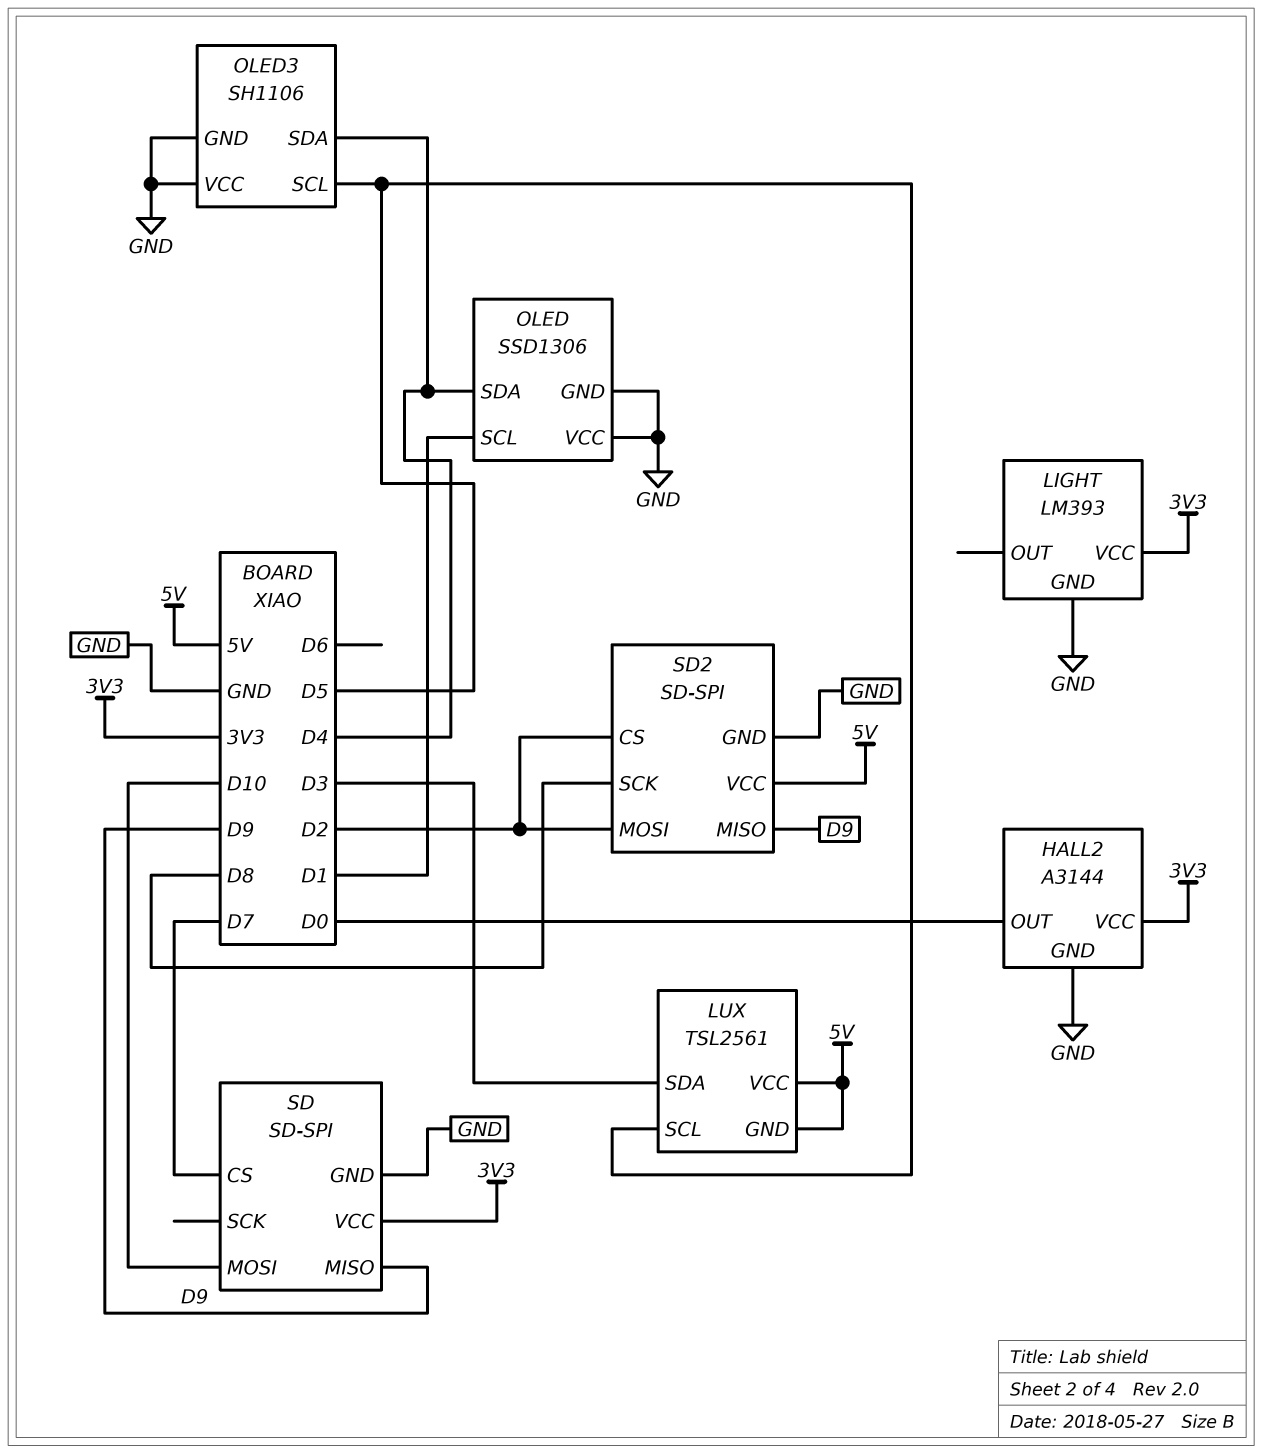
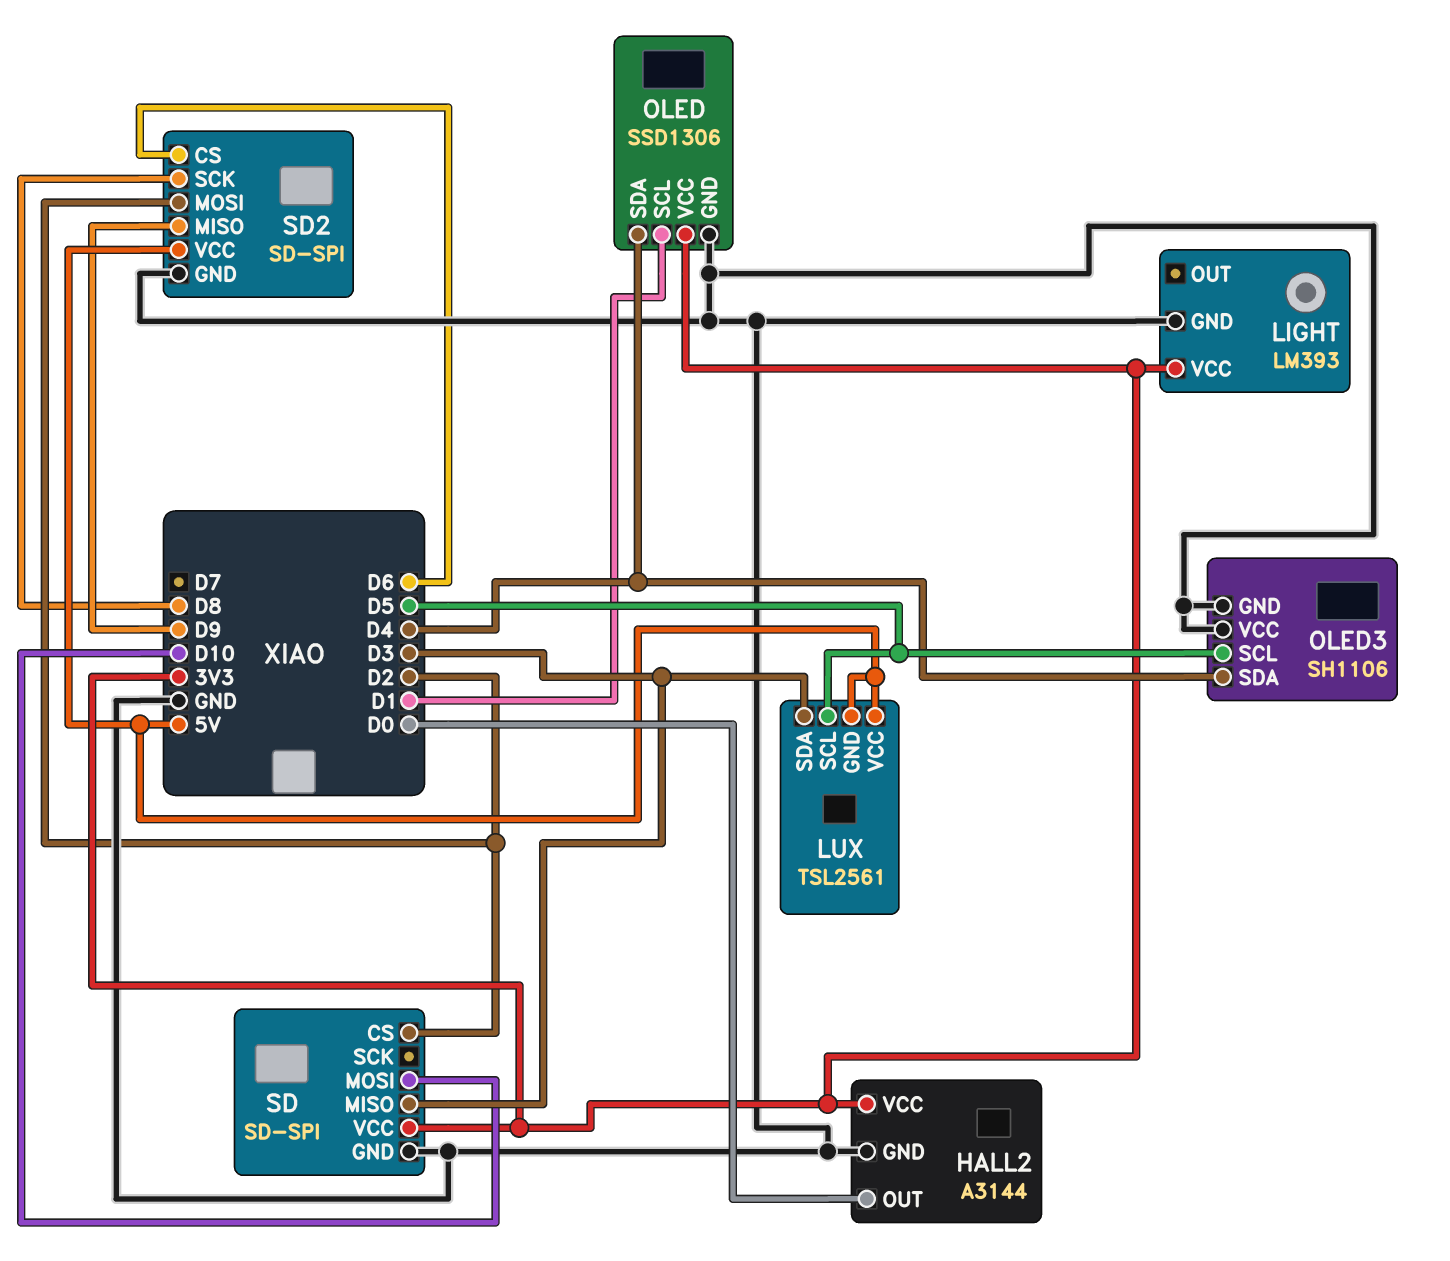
OLED pin VCC: GND -> 3V3
SD pin CS: D7 -> D2
SD pin MISO: D9 -> D3
SD2 pin CS: D2 -> D6

